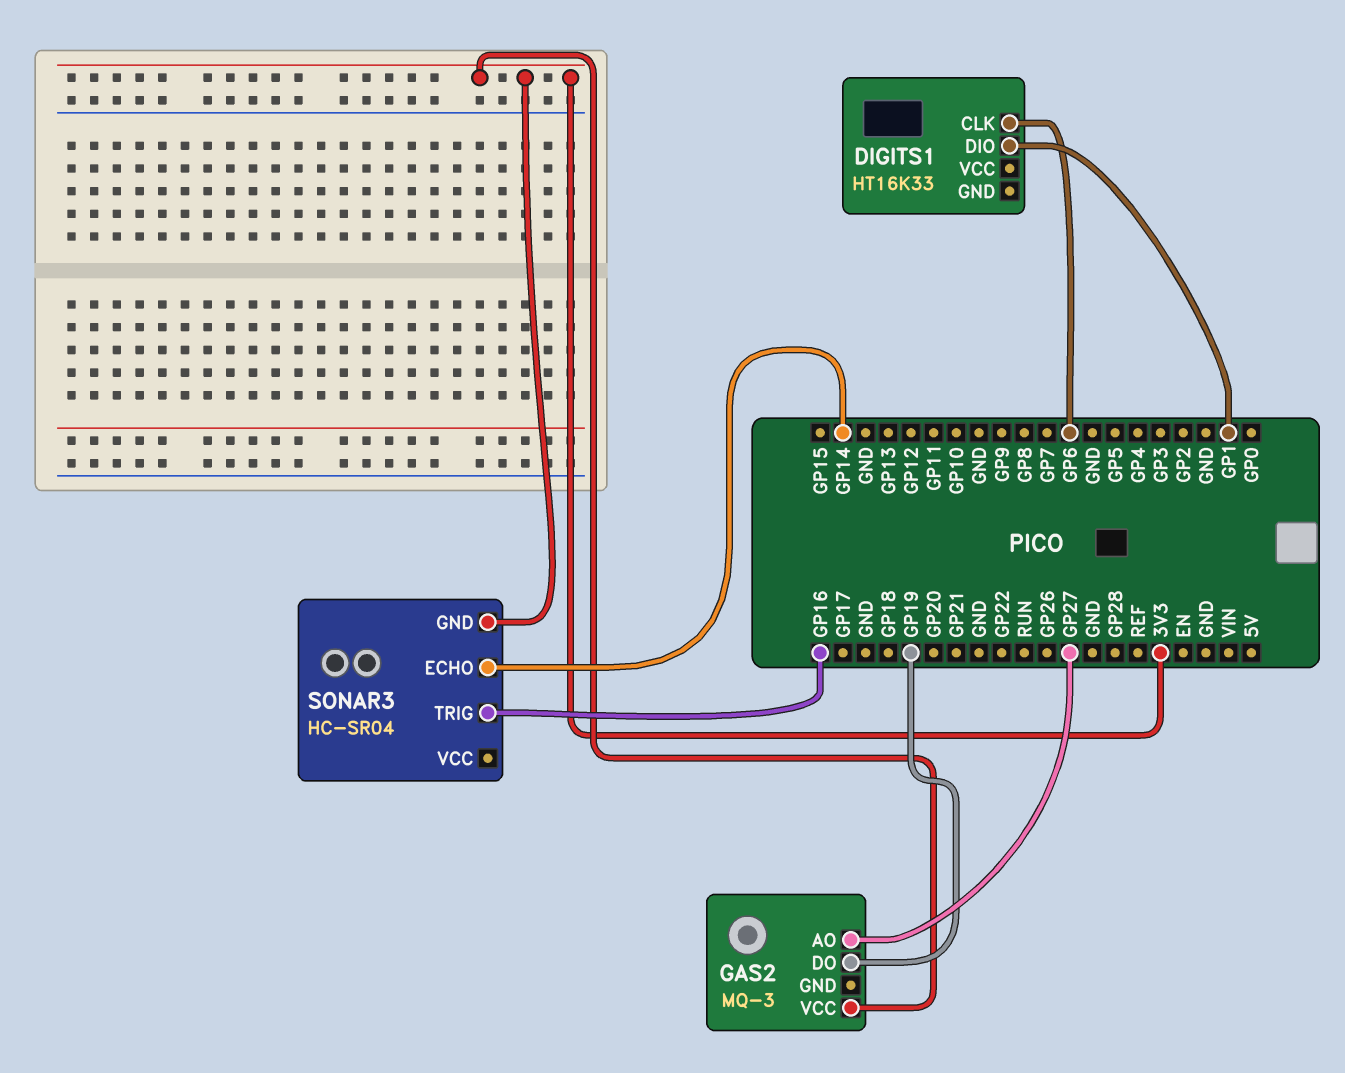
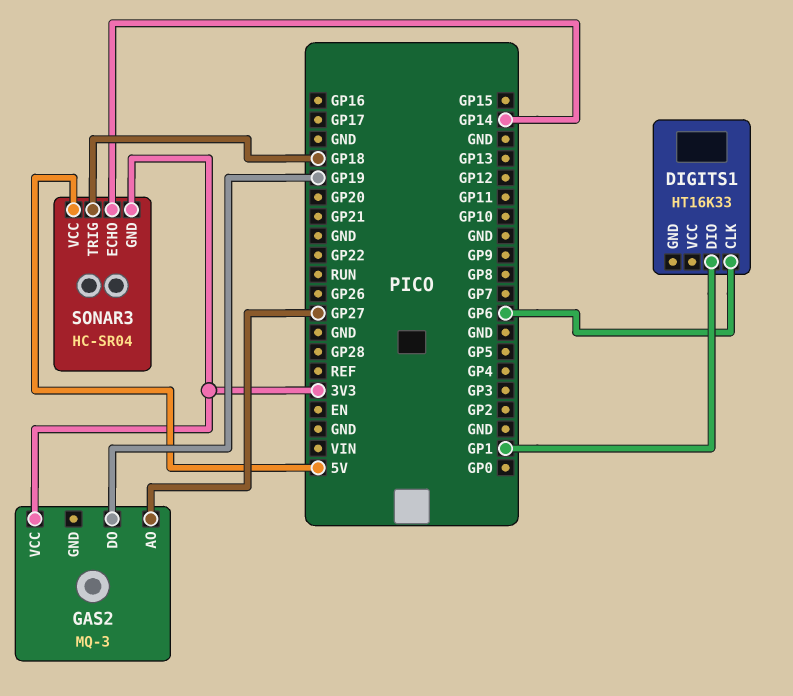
SONAR3 pin TRIG: GP16 -> GP18
SONAR3 pin VCC: none -> 5V

